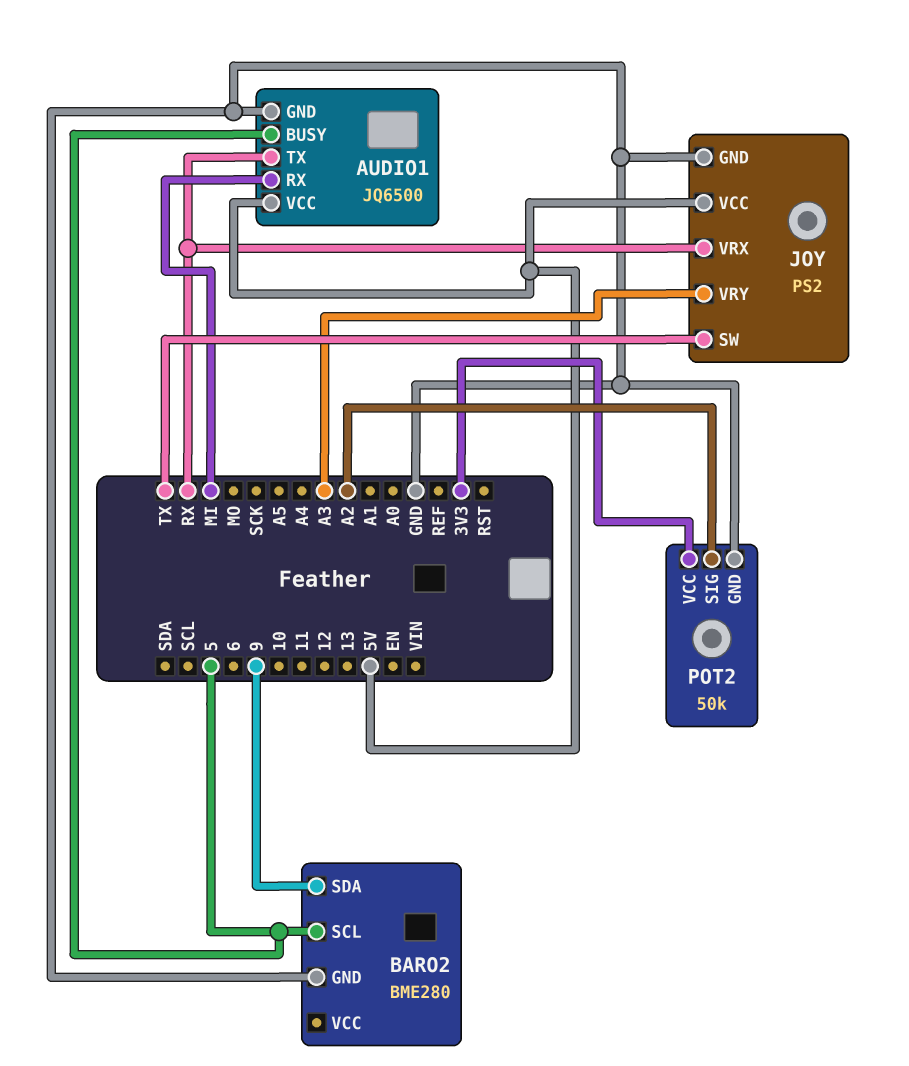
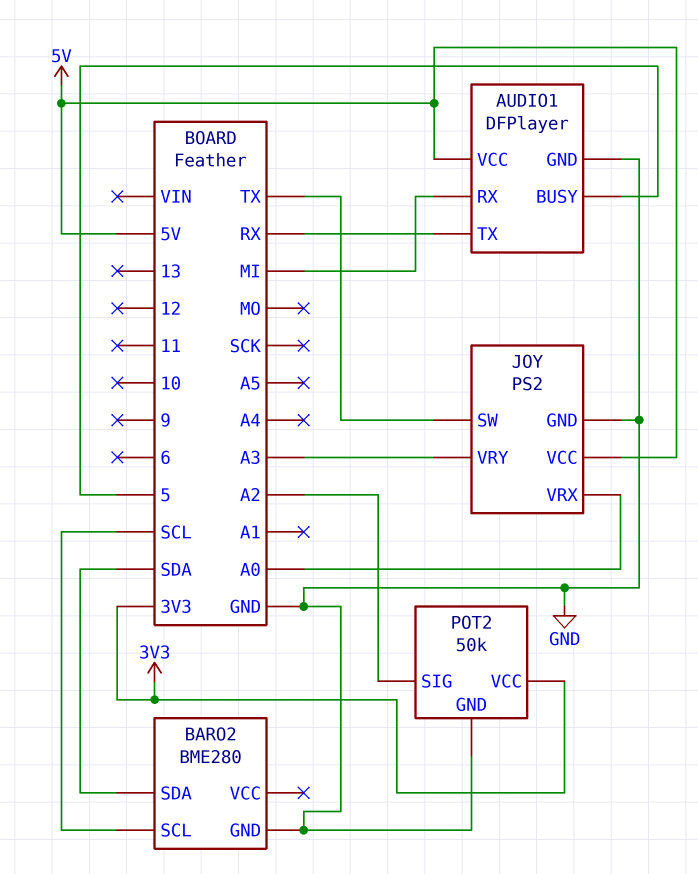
AUDIO1: JQ6500 -> DFPlayer
BARO2 pin SCL: 5 -> SCL
BARO2 pin SDA: 9 -> SDA
JOY pin VRX: RX -> A0

